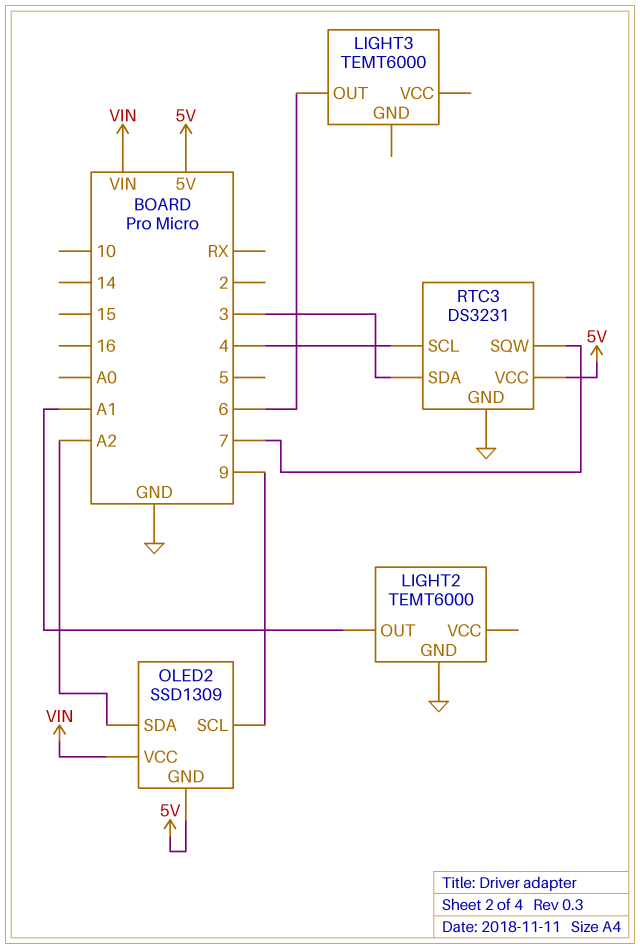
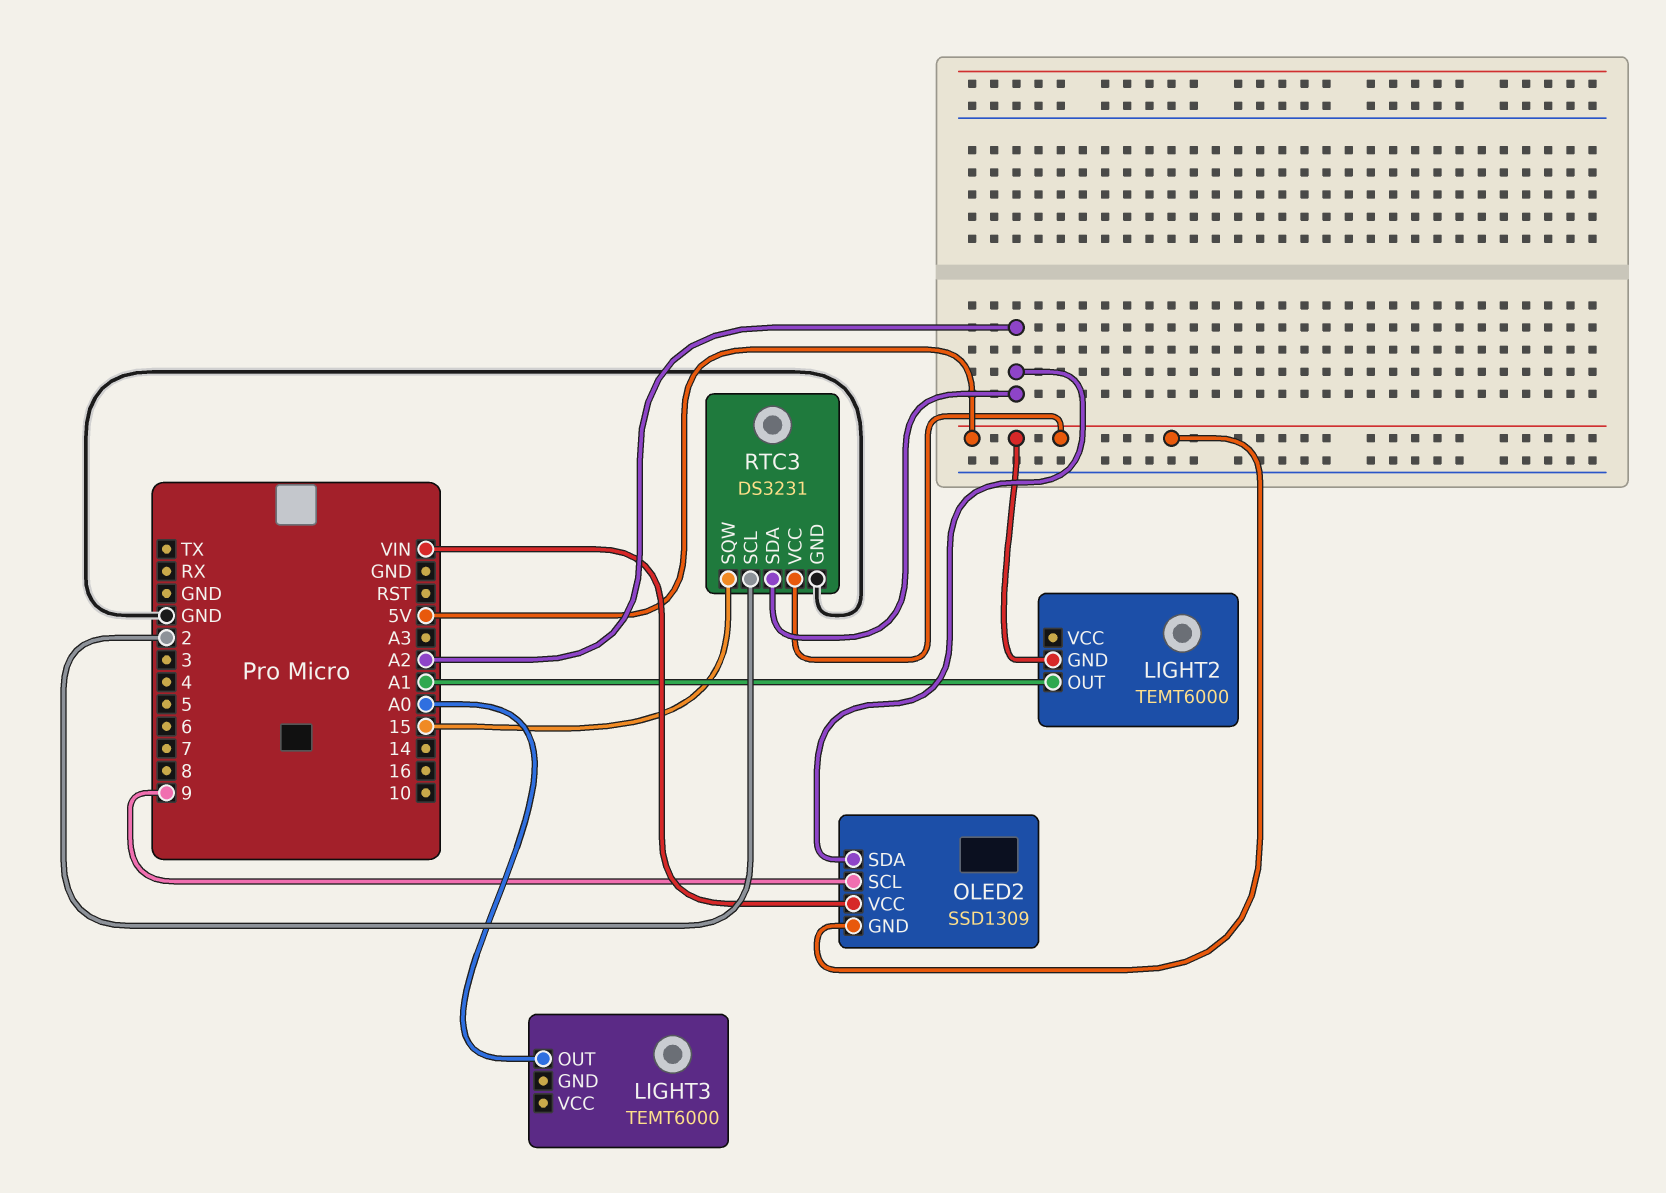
LIGHT2 pin GND: GND -> 5V
LIGHT3 pin OUT: 6 -> A0
RTC3 pin SCL: 4 -> 2
RTC3 pin SDA: 3 -> A2
RTC3 pin SQW: 7 -> 15

